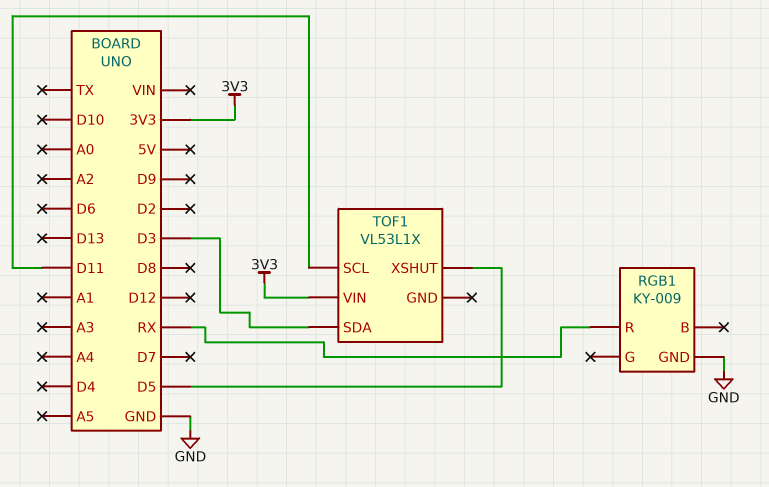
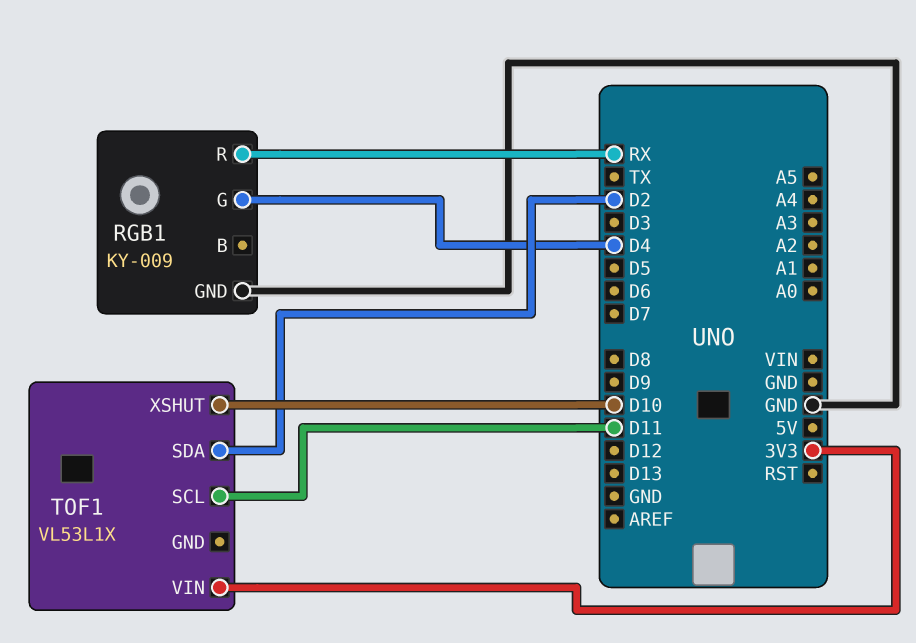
RGB1 pin G: none -> D4
TOF1 pin SDA: D3 -> D2
TOF1 pin XSHUT: D5 -> D10

